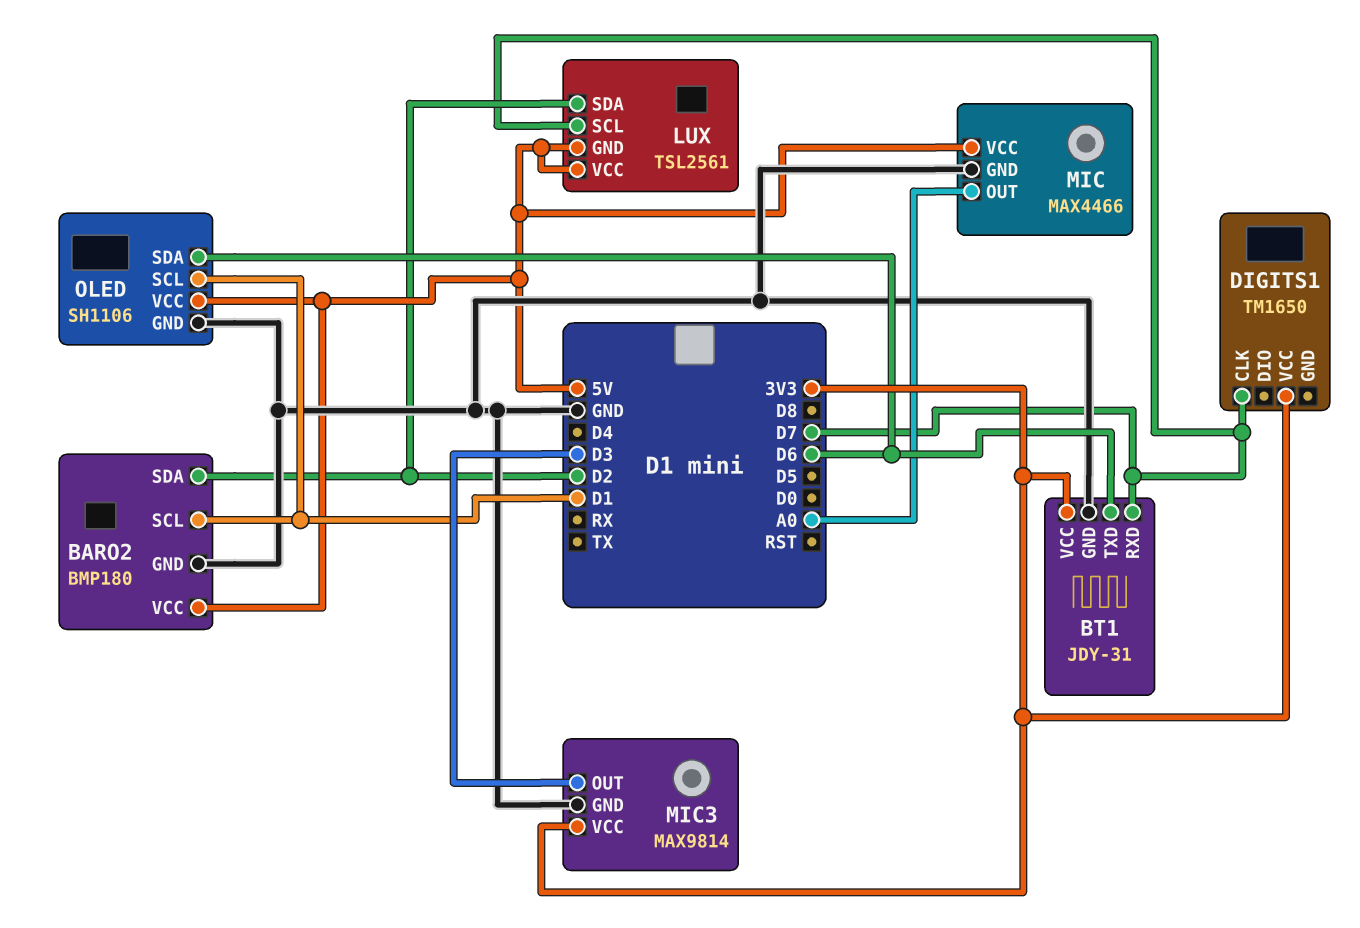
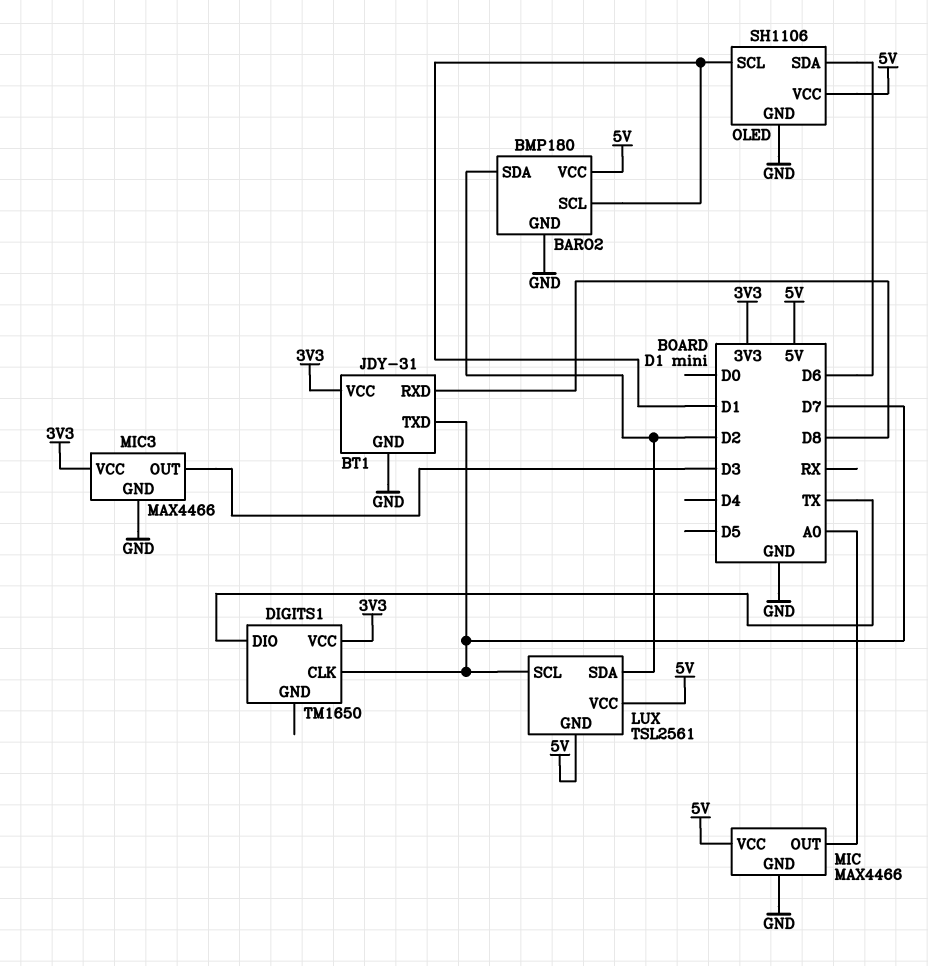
BT1 pin RXD: D7 -> D8
BT1 pin TXD: D6 -> D7
DIGITS1 pin DIO: none -> TX
MIC3: MAX9814 -> MAX4466

